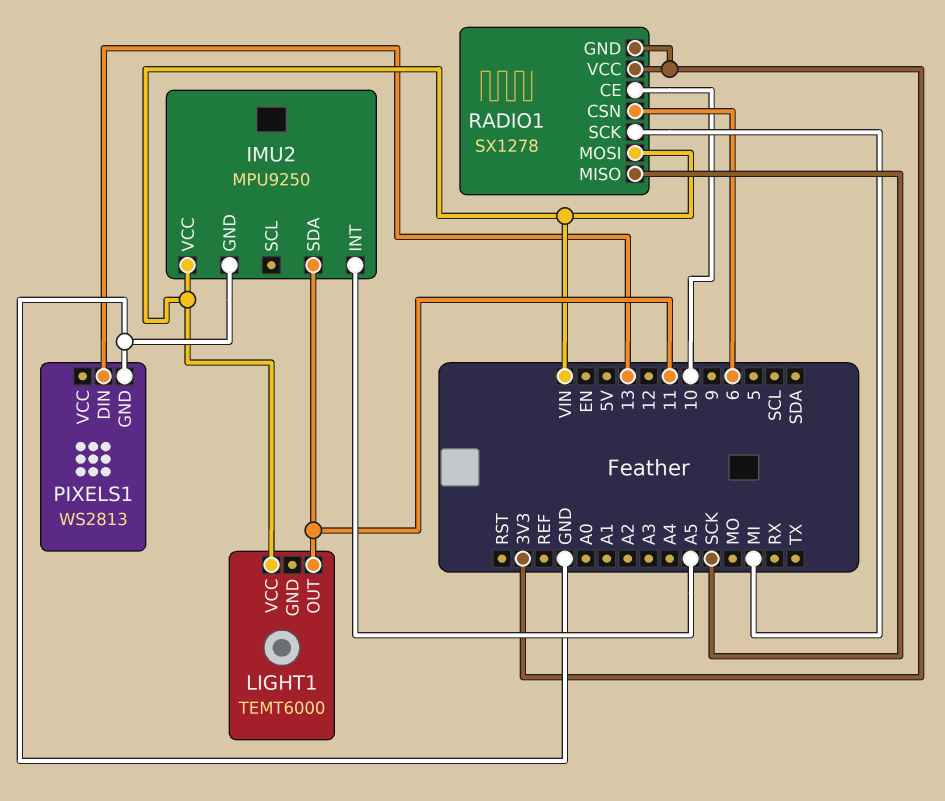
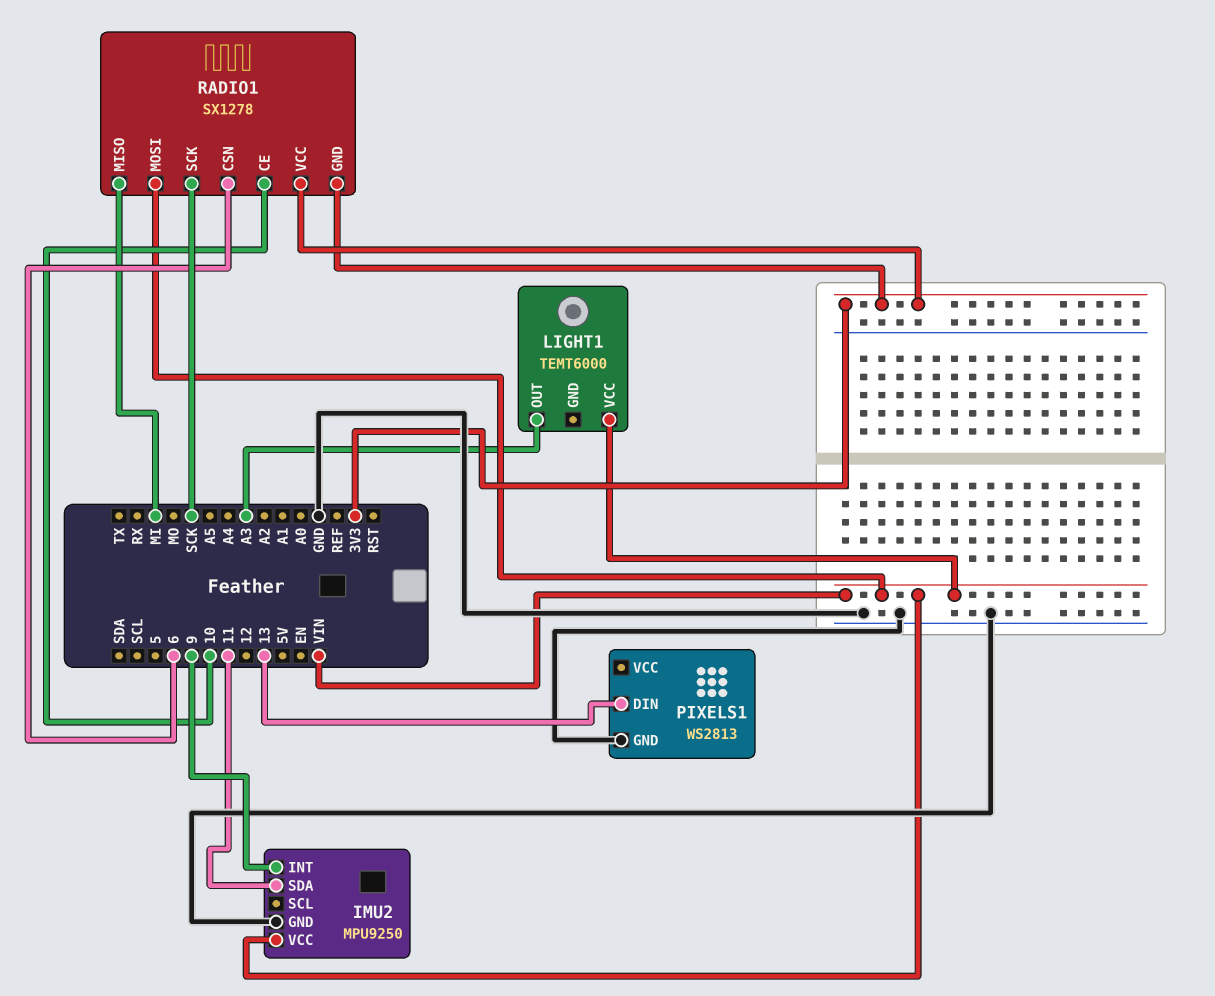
IMU2 pin INT: A5 -> 9
LIGHT1 pin OUT: 11 -> A3
RADIO1 pin MISO: SCK -> MI
RADIO1 pin SCK: MI -> SCK

